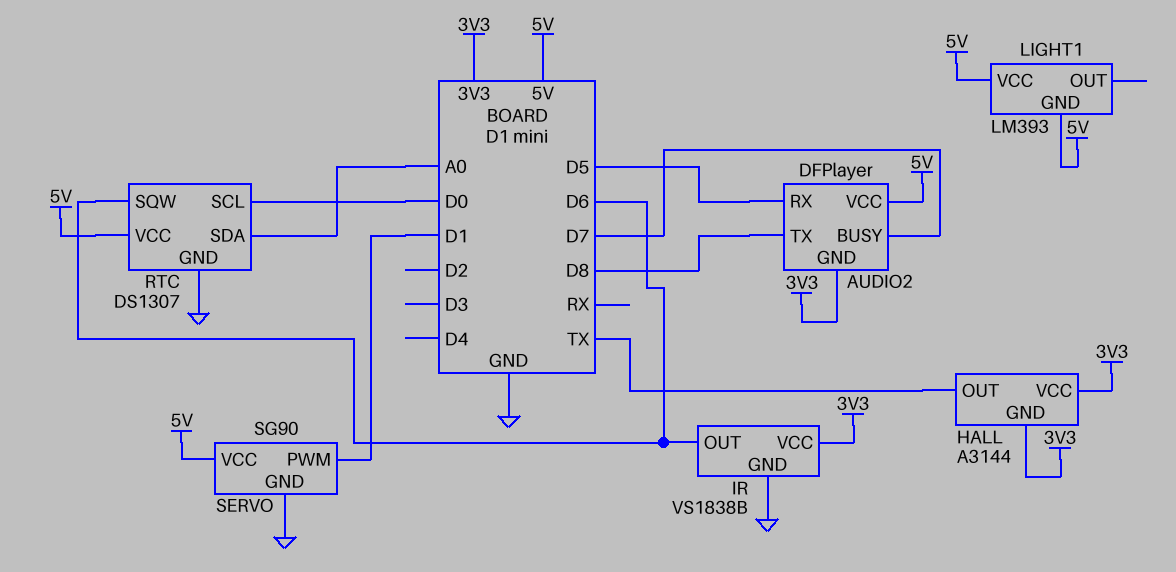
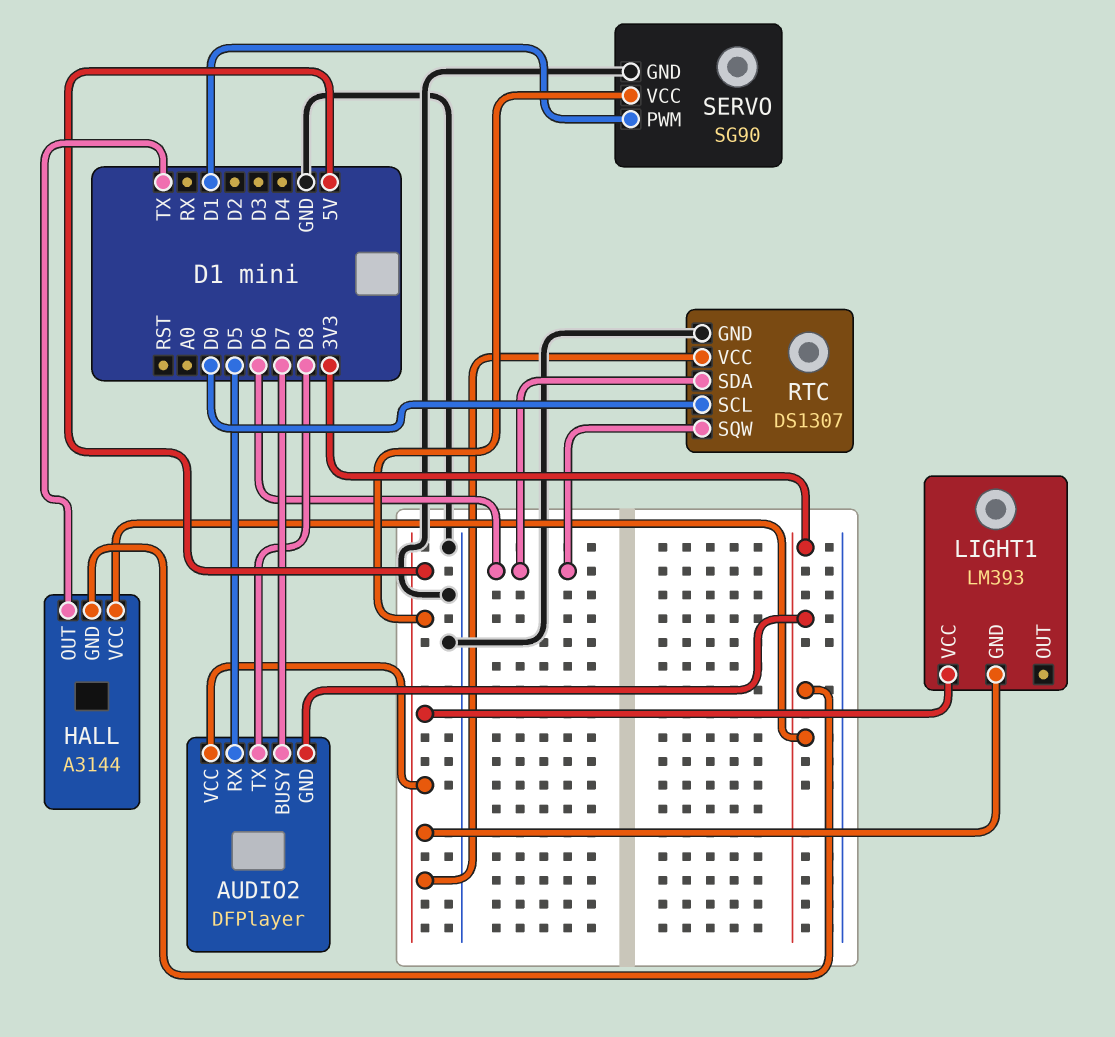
IR: VS1838B -> none
IR pin GND: GND -> none
IR pin OUT: D6 -> none
IR pin VCC: 3V3 -> none
RTC pin SDA: A0 -> D6

